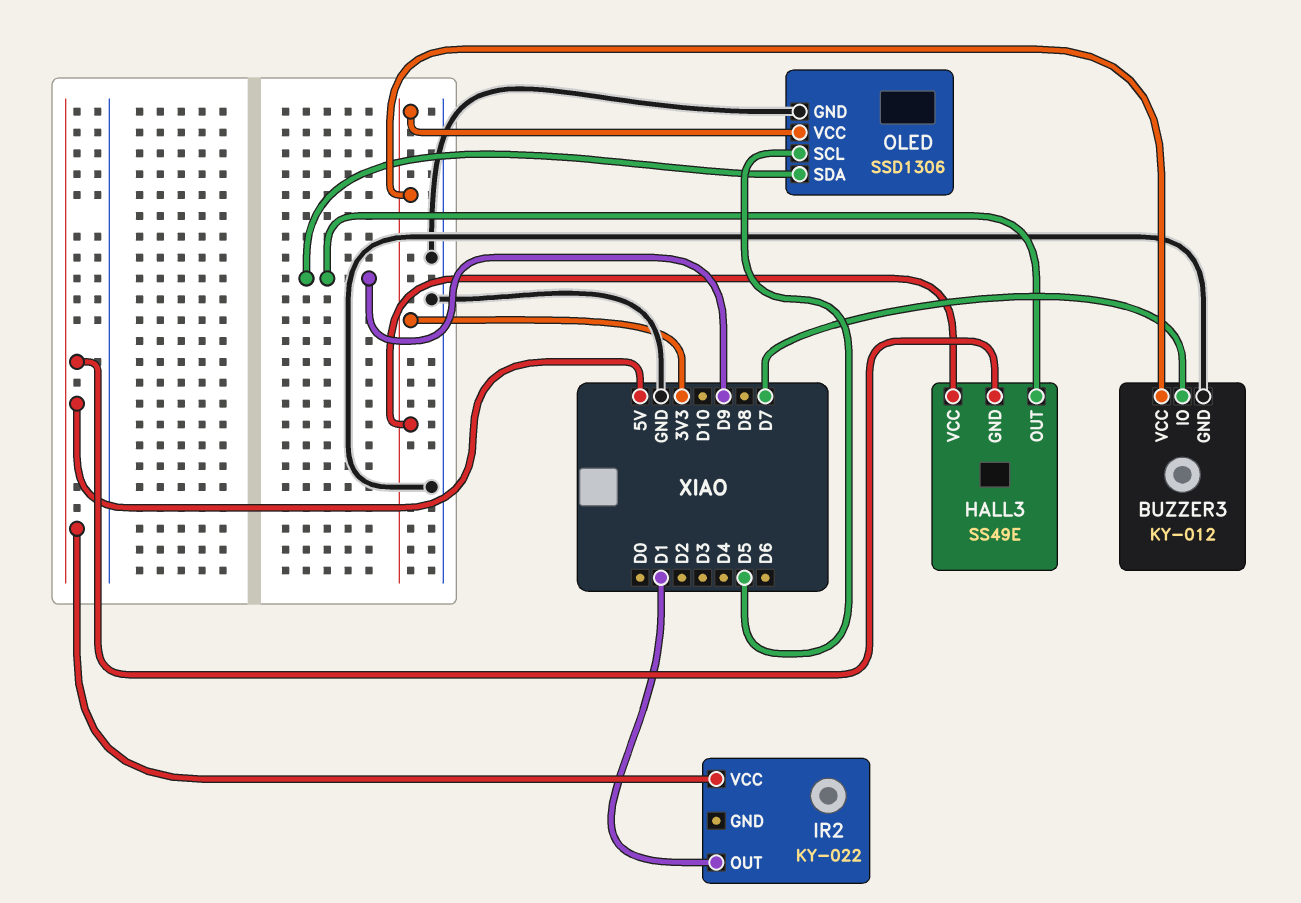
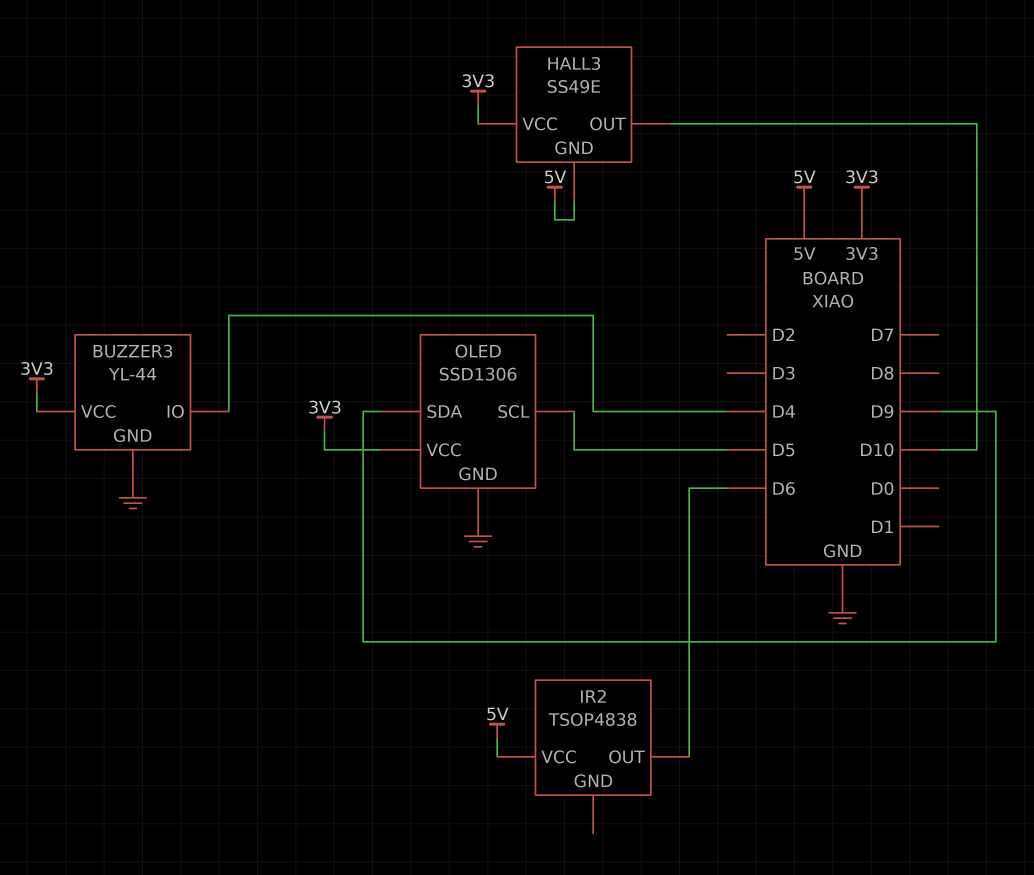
BUZZER3: KY-012 -> YL-44
BUZZER3 pin IO: D7 -> D4
HALL3 pin OUT: D9 -> D10
IR2: KY-022 -> TSOP4838
IR2 pin OUT: D1 -> D6

